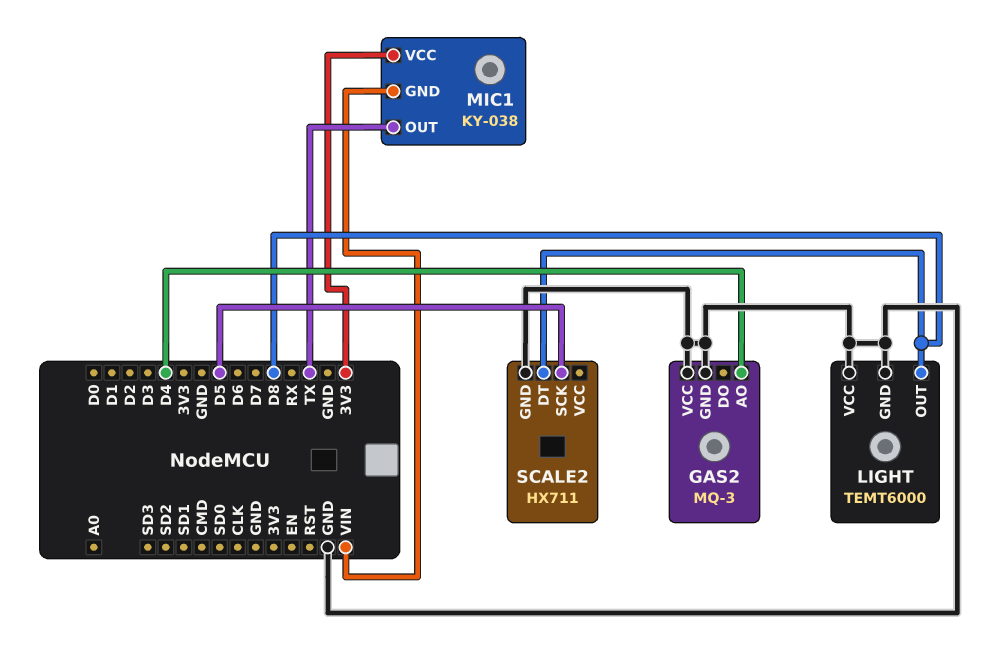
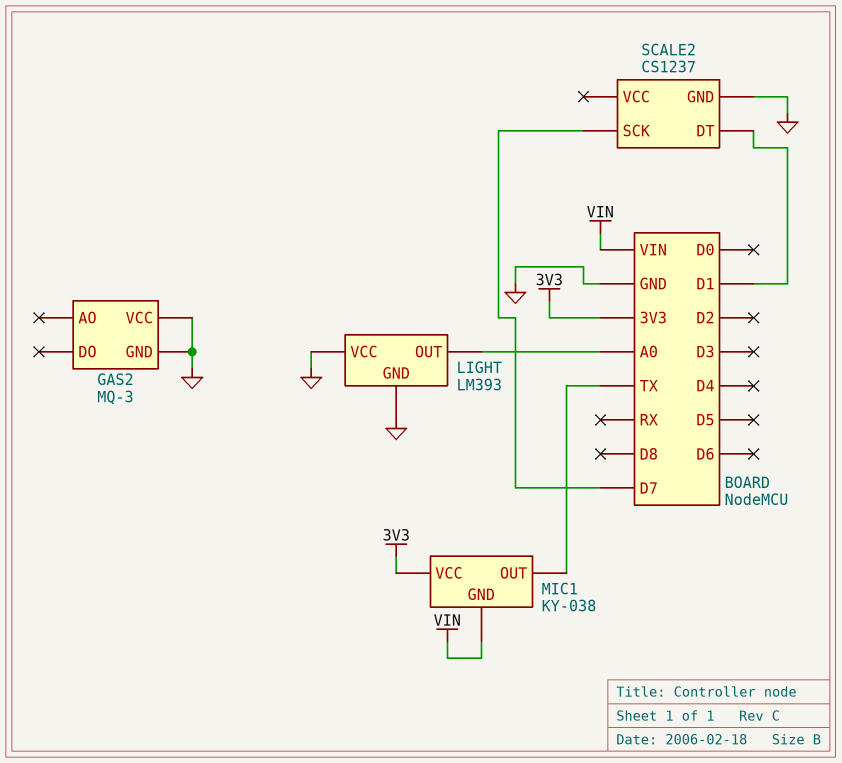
GAS2 pin AO: D4 -> none
LIGHT: TEMT6000 -> LM393
LIGHT pin OUT: D8 -> A0
SCALE2: HX711 -> CS1237
SCALE2 pin DT: D8 -> D1
SCALE2 pin SCK: D5 -> D7

